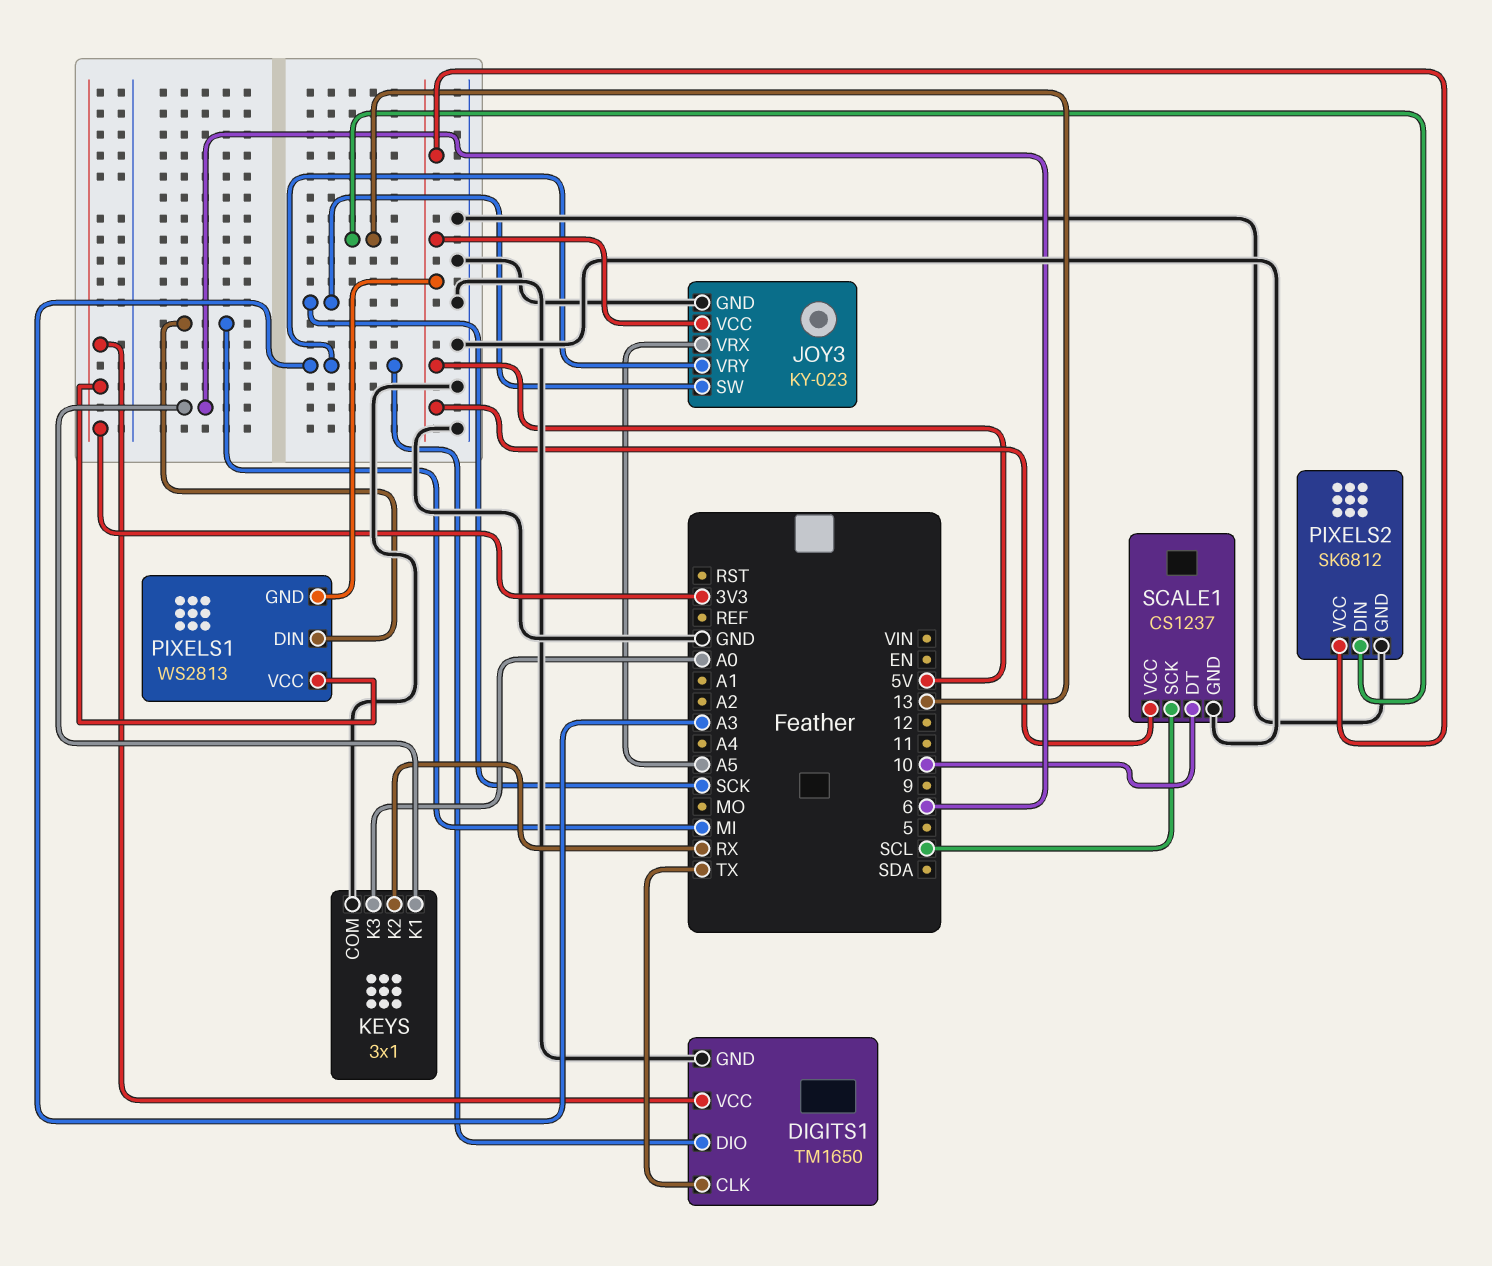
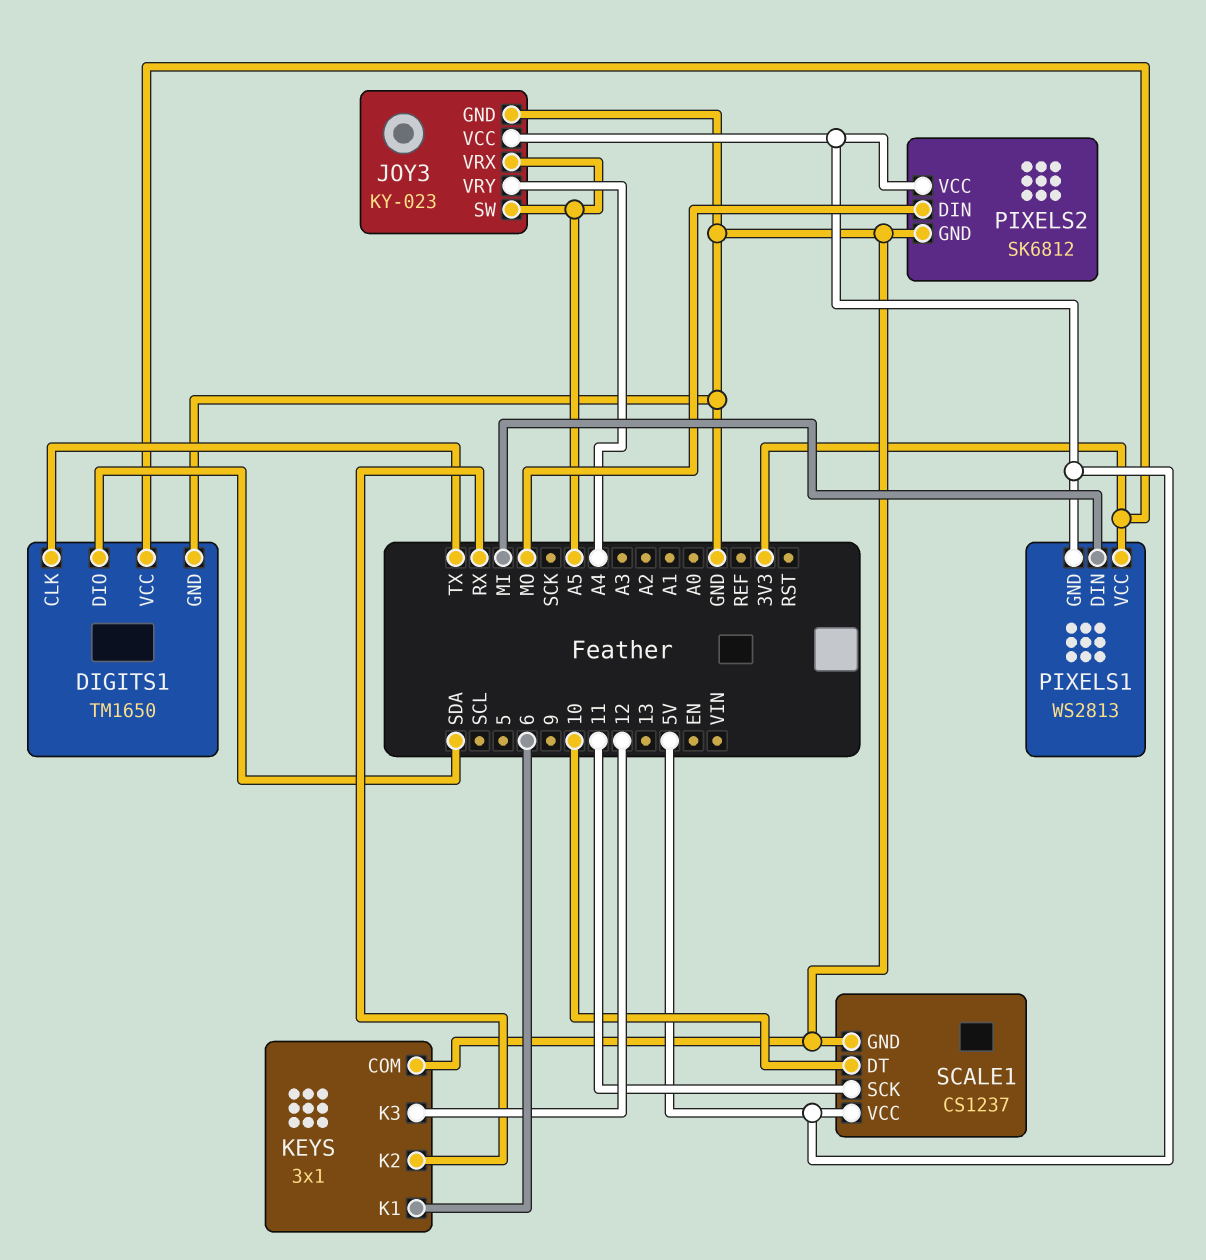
DIGITS1 pin DIO: A3 -> SDA
JOY3 pin SW: SCK -> A5
JOY3 pin VRY: A3 -> A4
KEYS pin K3: A0 -> 12
PIXELS2 pin DIN: 13 -> MO
SCALE1 pin SCK: SCL -> 11

